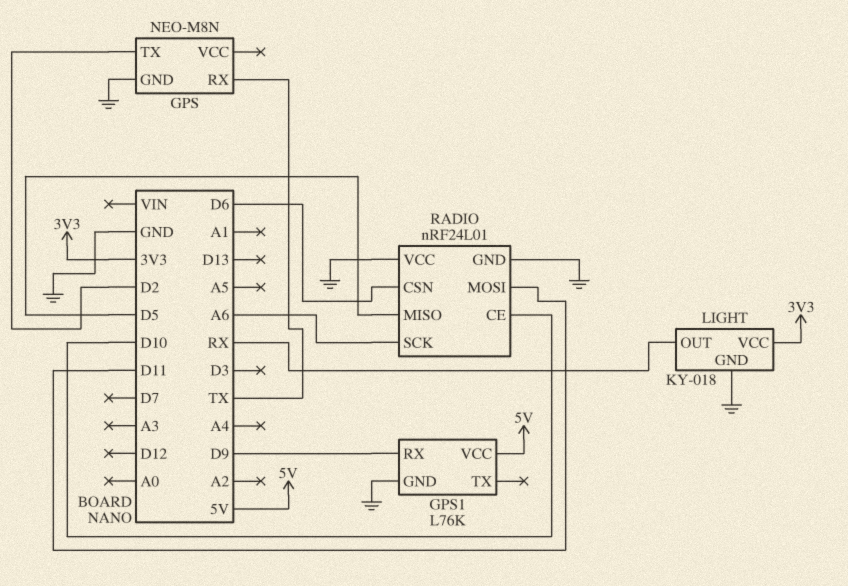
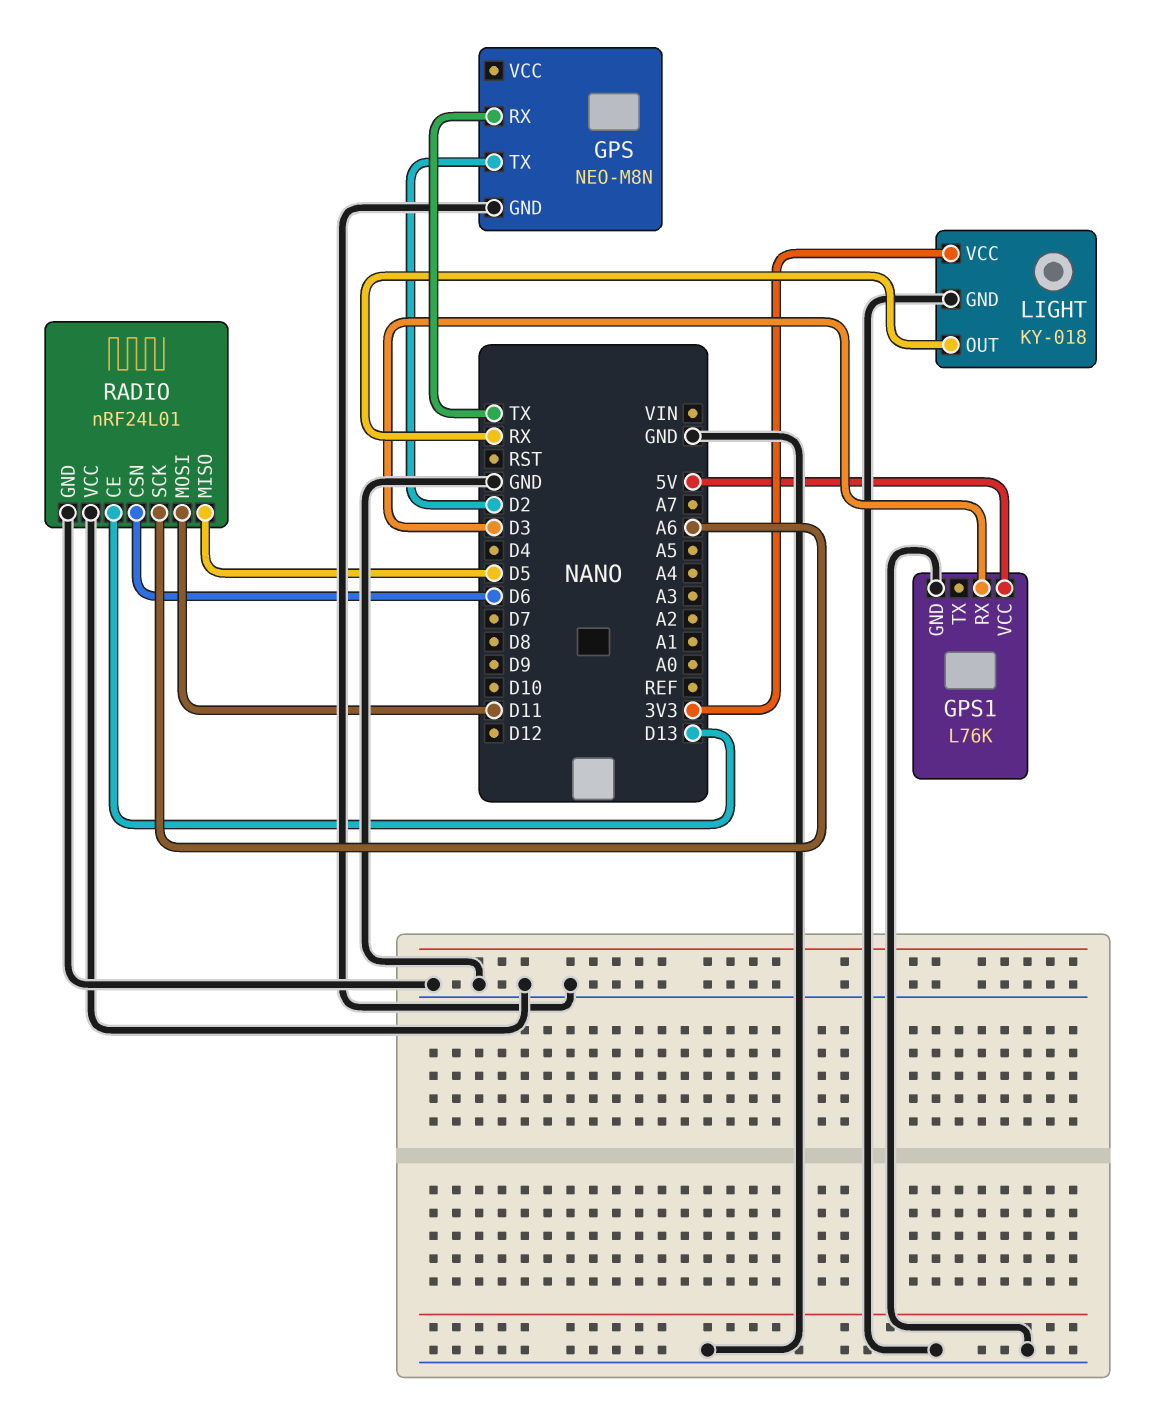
GPS1 pin RX: D9 -> D3
RADIO pin CE: D10 -> D13

